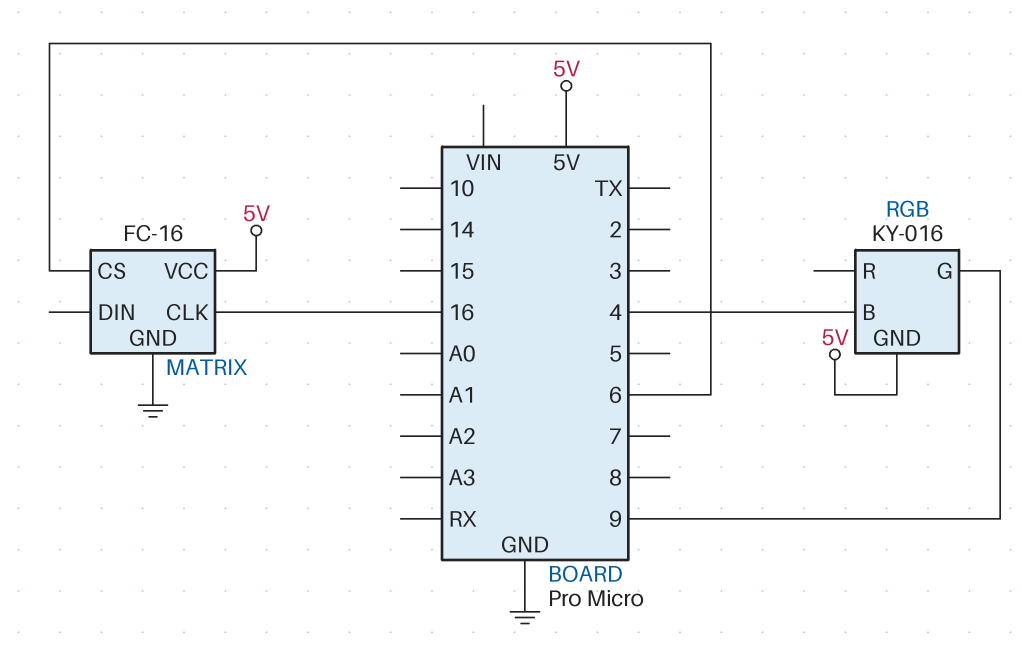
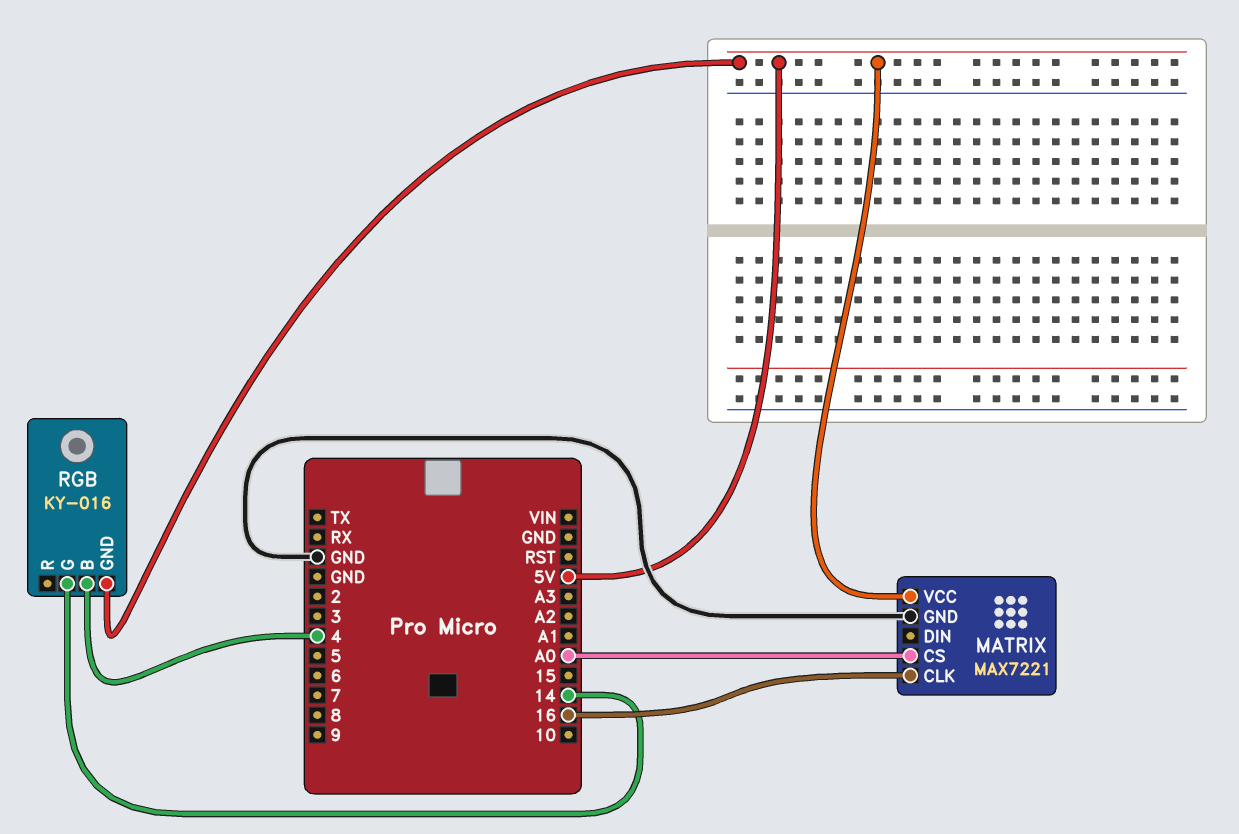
MATRIX: FC-16 -> MAX7221
MATRIX pin CS: 6 -> A0
RGB pin G: 9 -> 14

